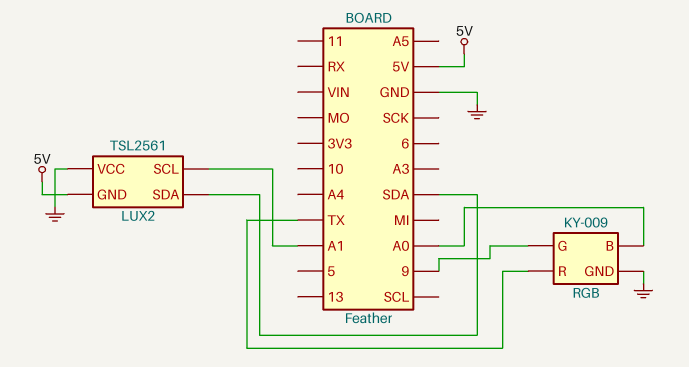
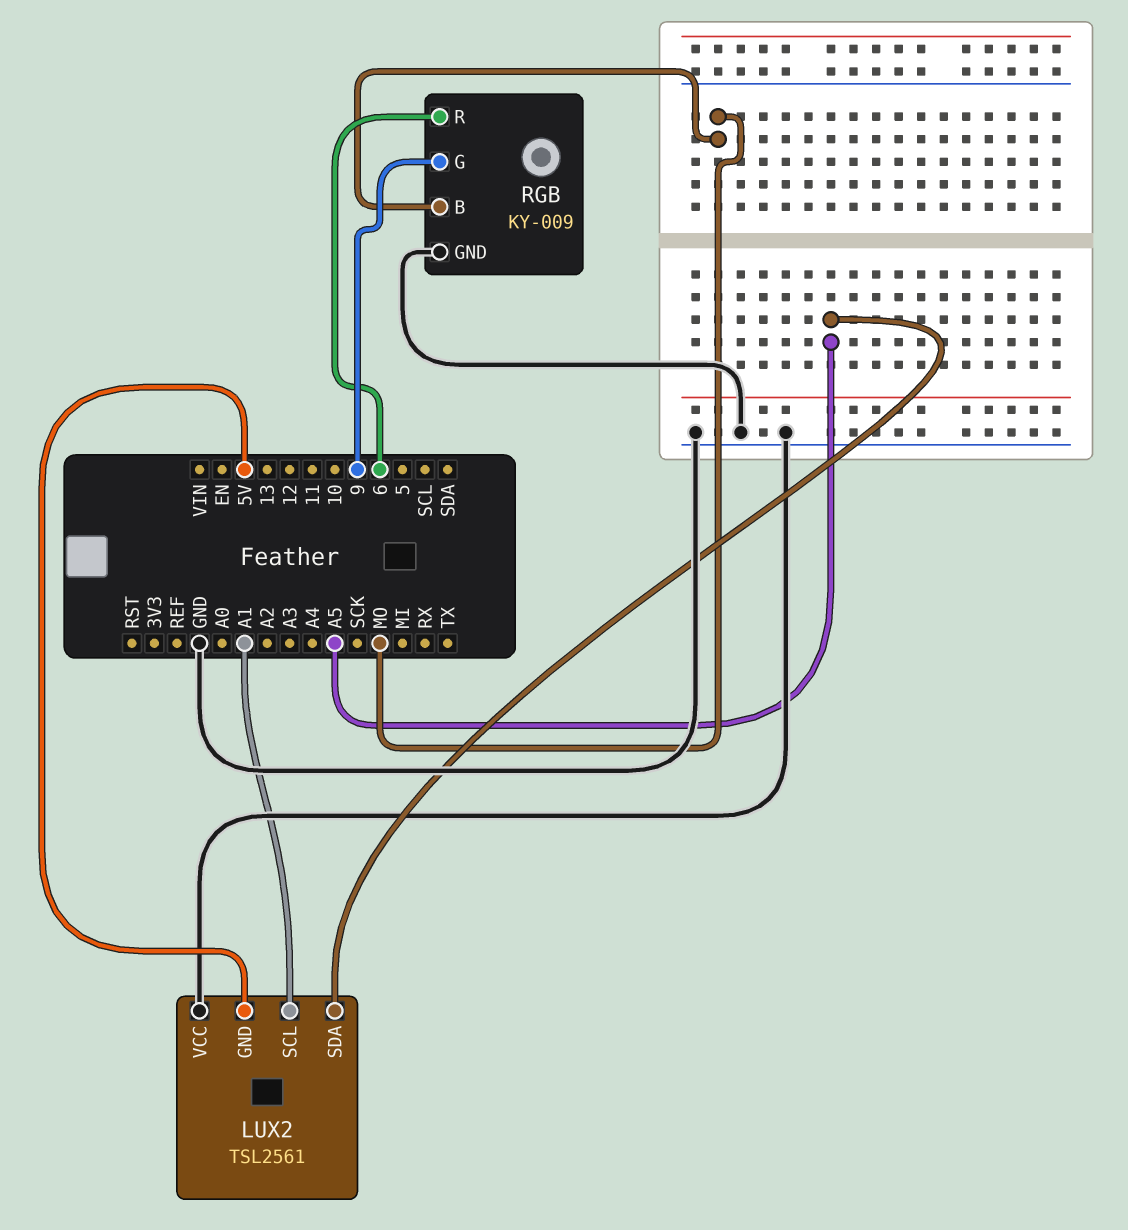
LUX2 pin SDA: SDA -> A5
RGB pin B: A0 -> MO
RGB pin R: TX -> 6

